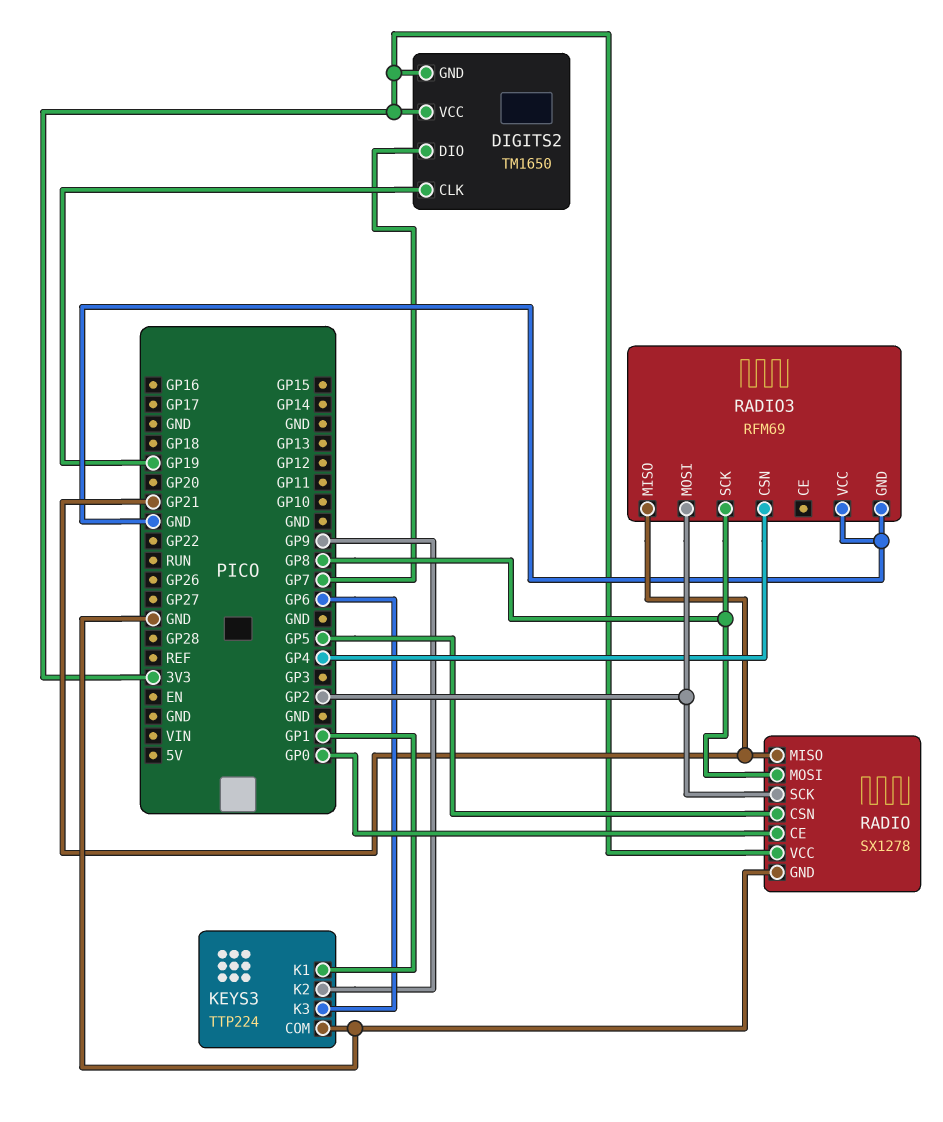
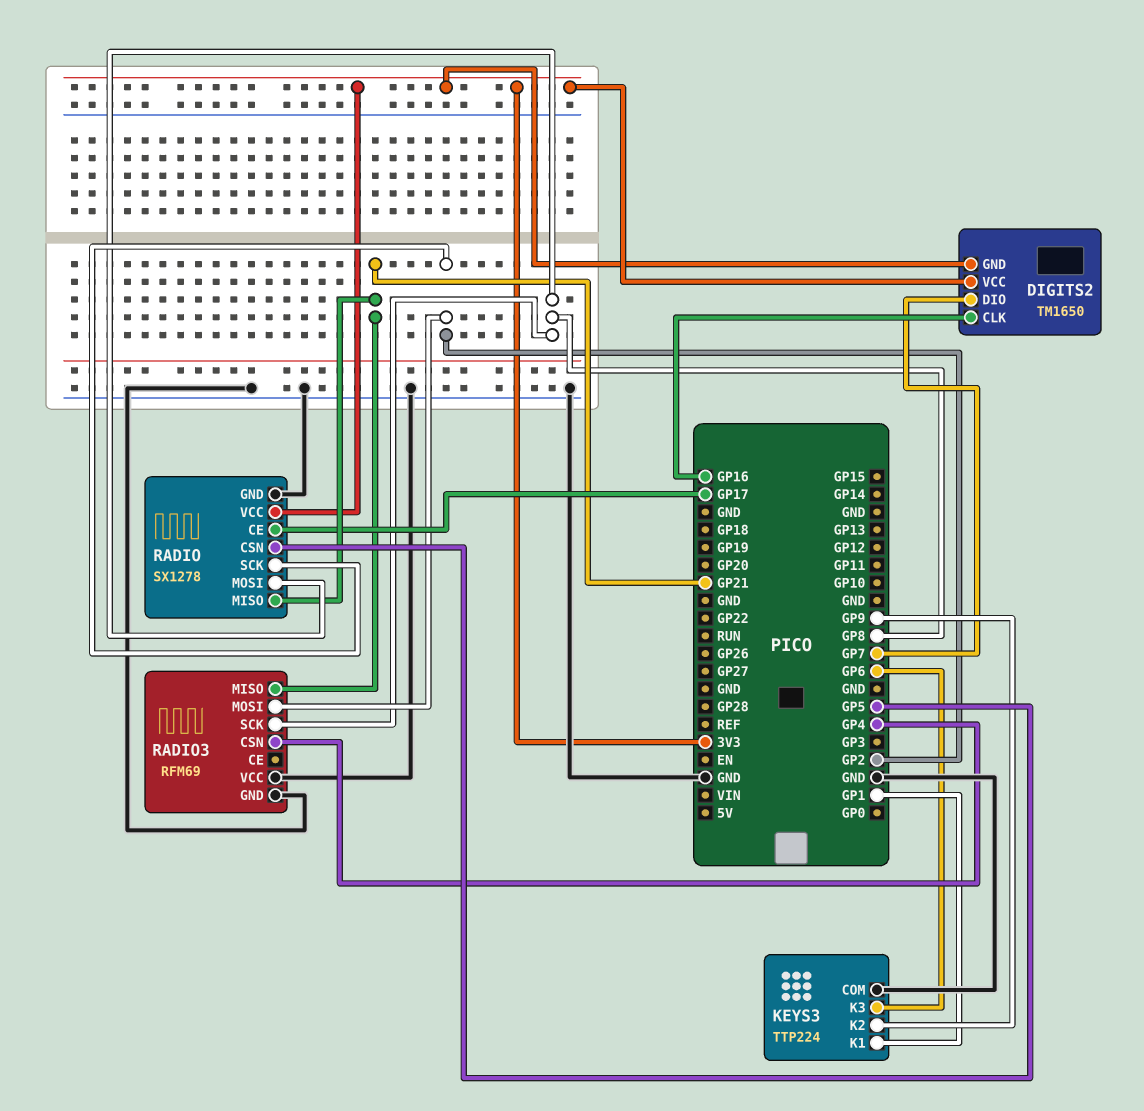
DIGITS2 pin CLK: GP19 -> GP16
RADIO pin CE: GP0 -> GP17

